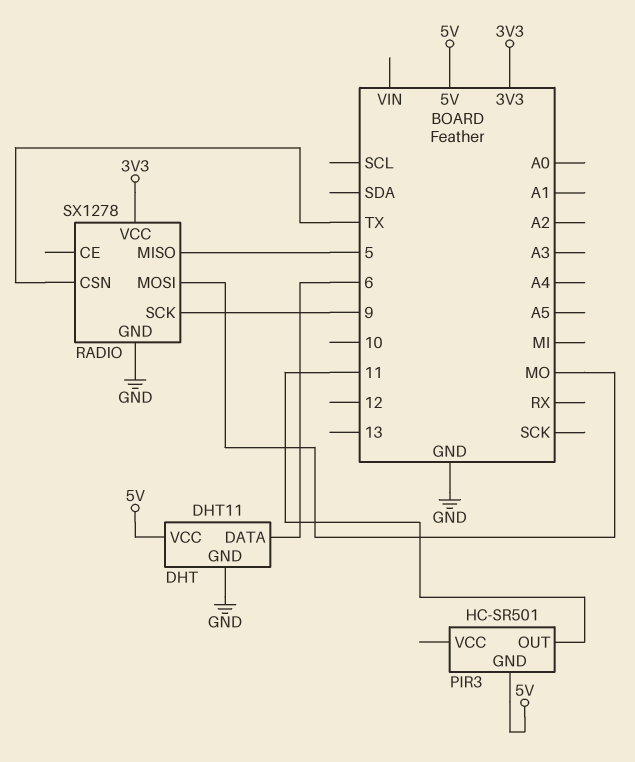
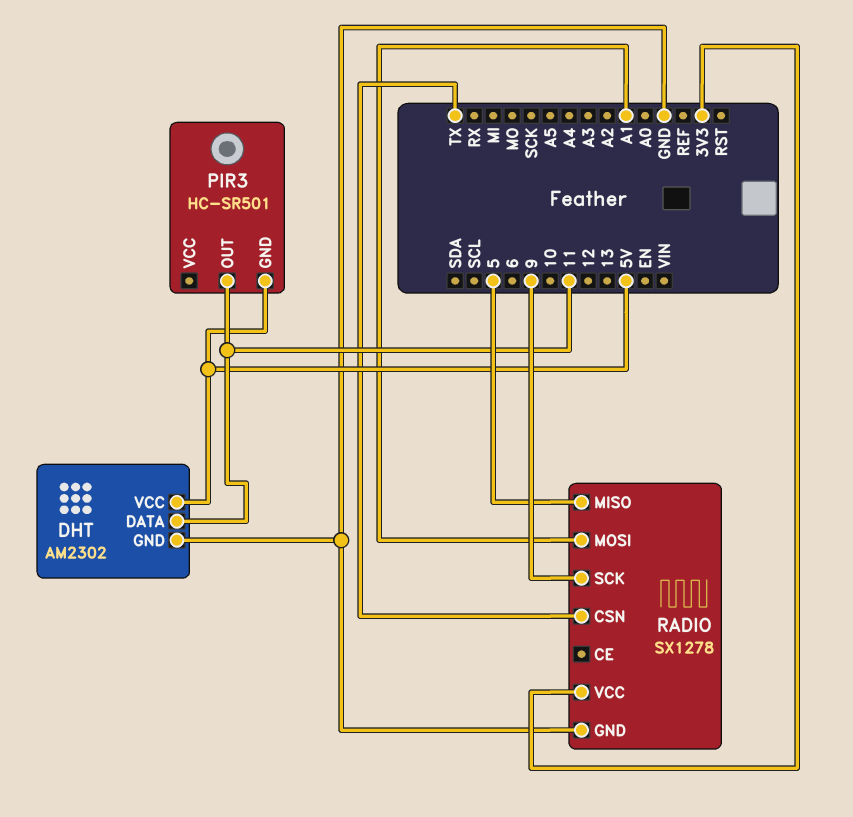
DHT: DHT11 -> AM2302
DHT pin DATA: 6 -> 11
RADIO pin MOSI: MO -> A1

